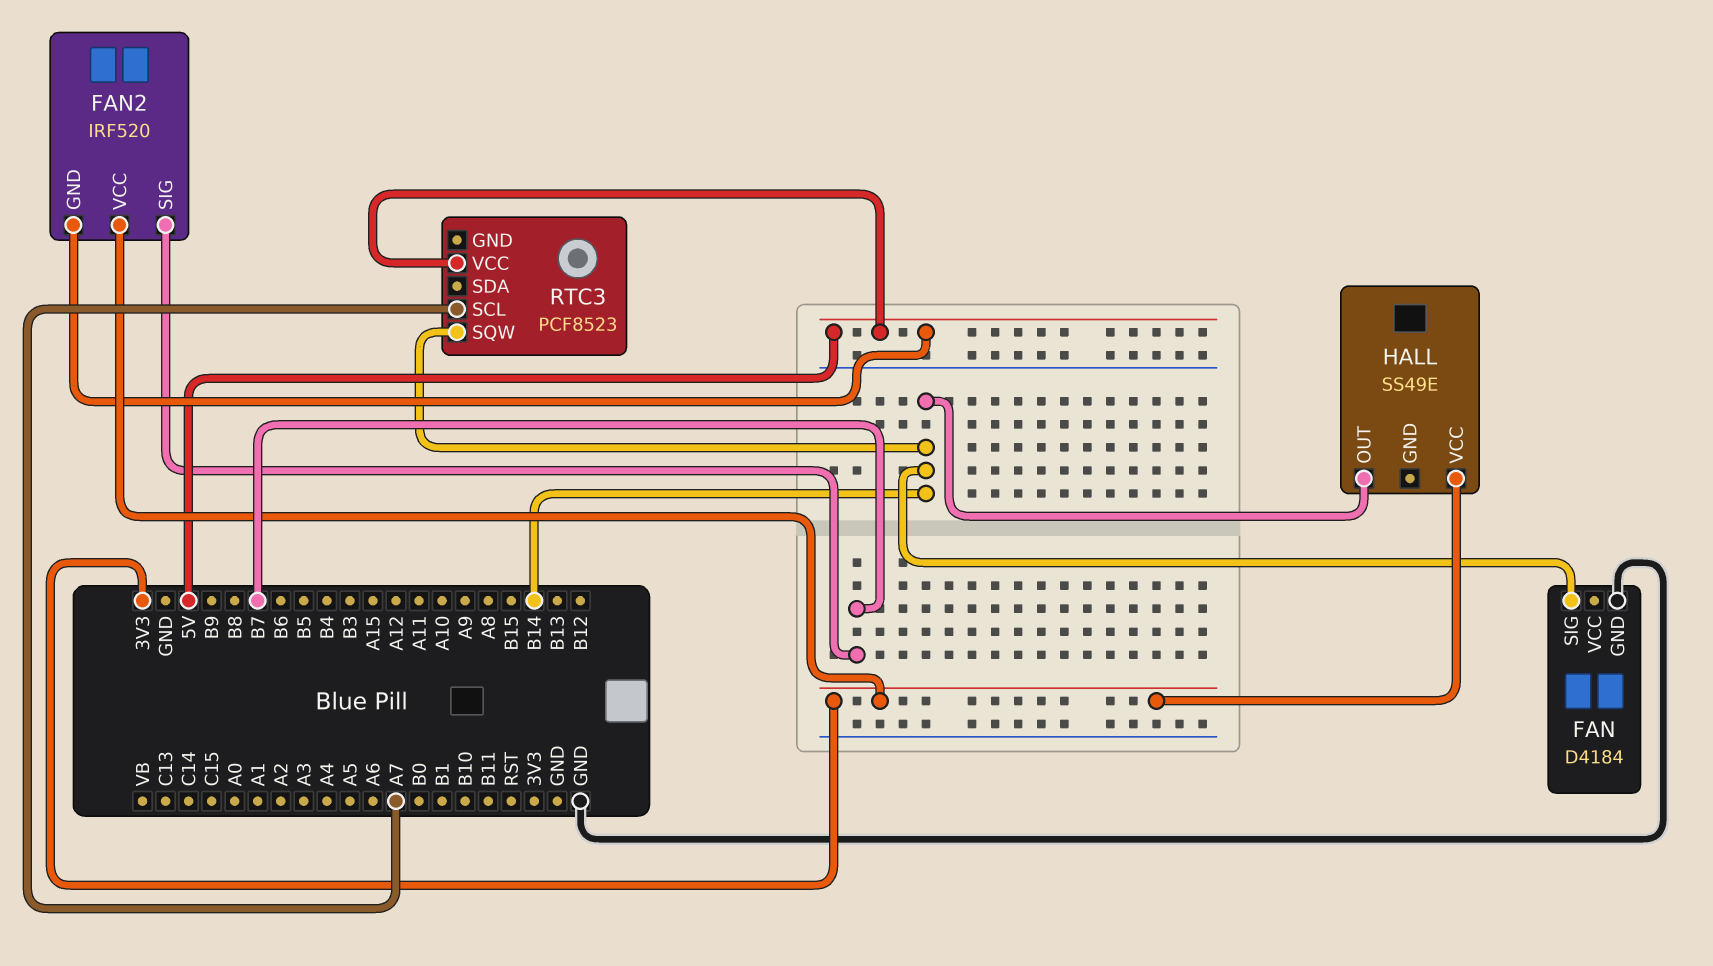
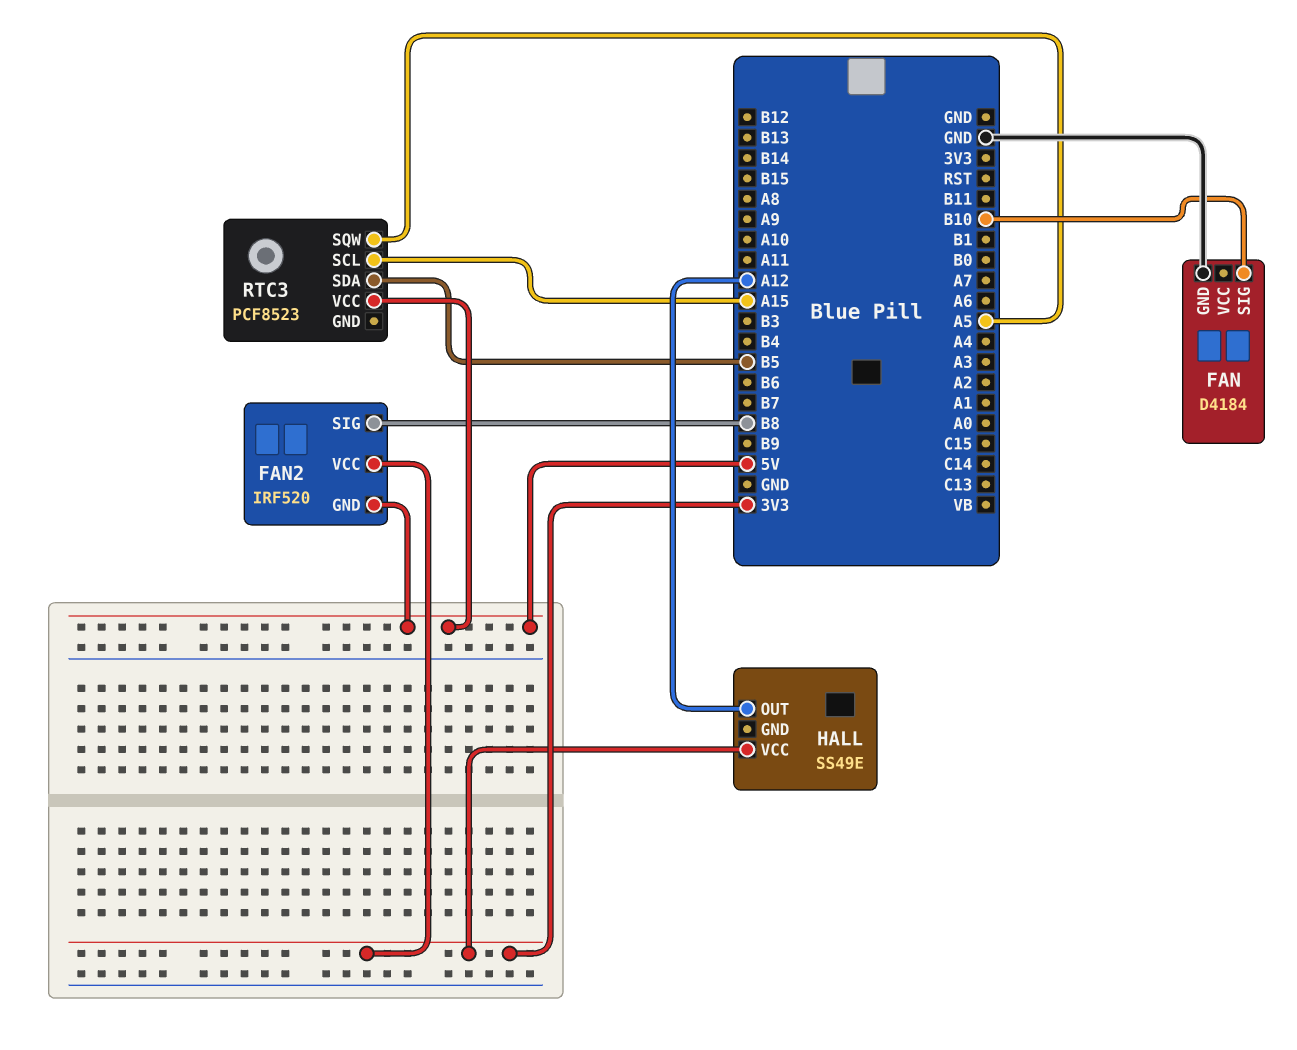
FAN pin SIG: B14 -> B10
FAN2 pin SIG: B7 -> B8
HALL pin OUT: B14 -> A12
RTC3 pin SCL: A7 -> A15
RTC3 pin SDA: none -> B5
RTC3 pin SQW: B14 -> A5

